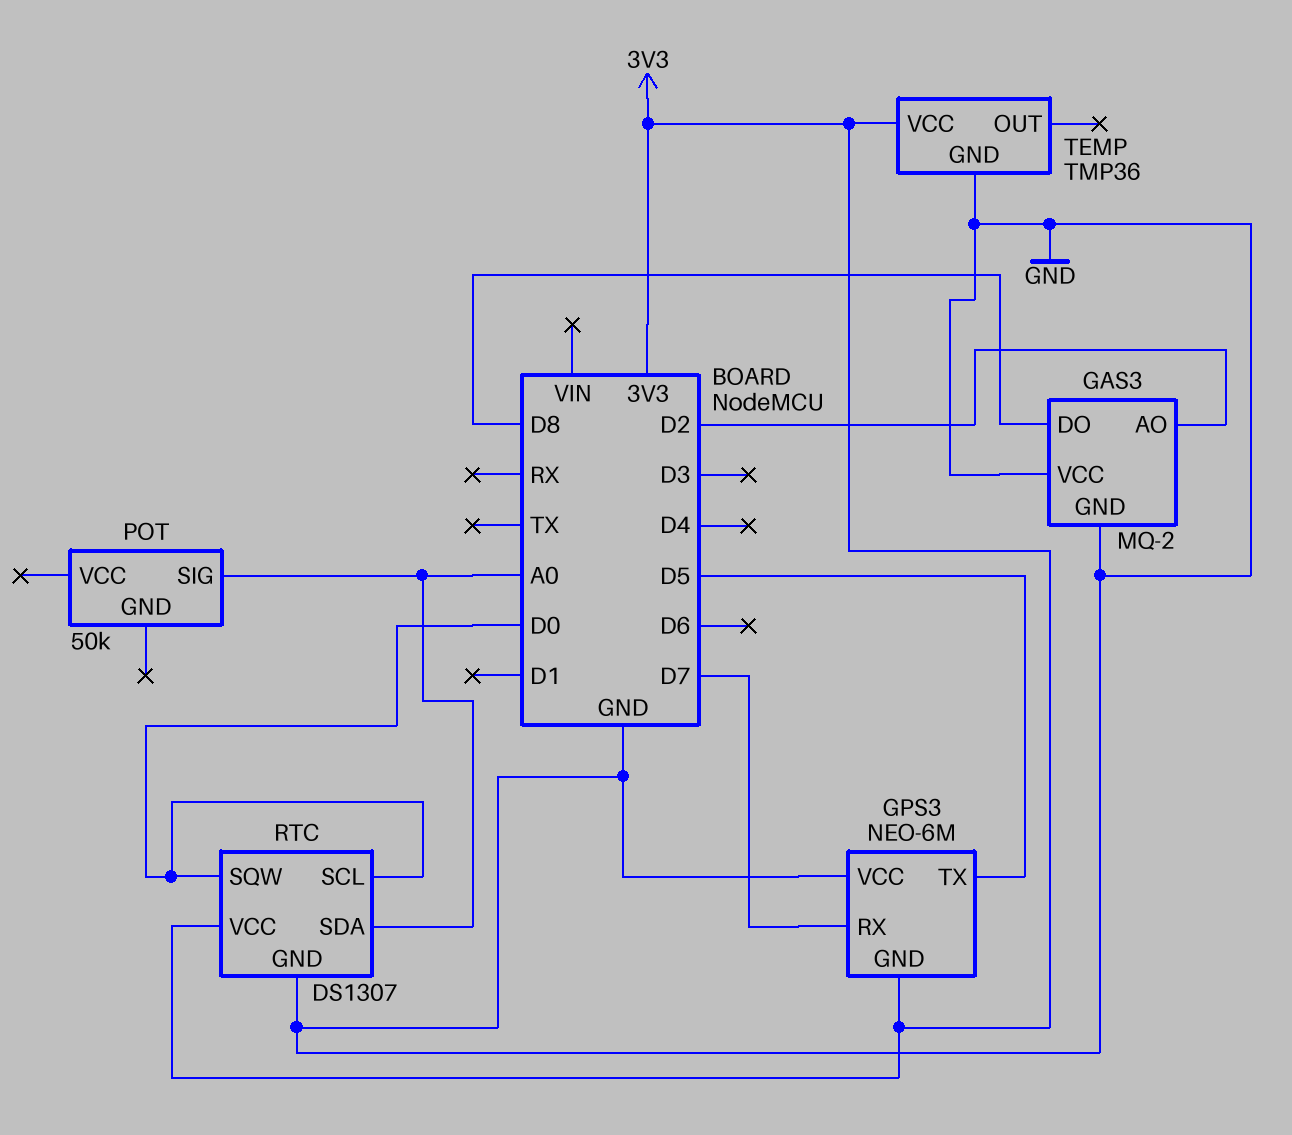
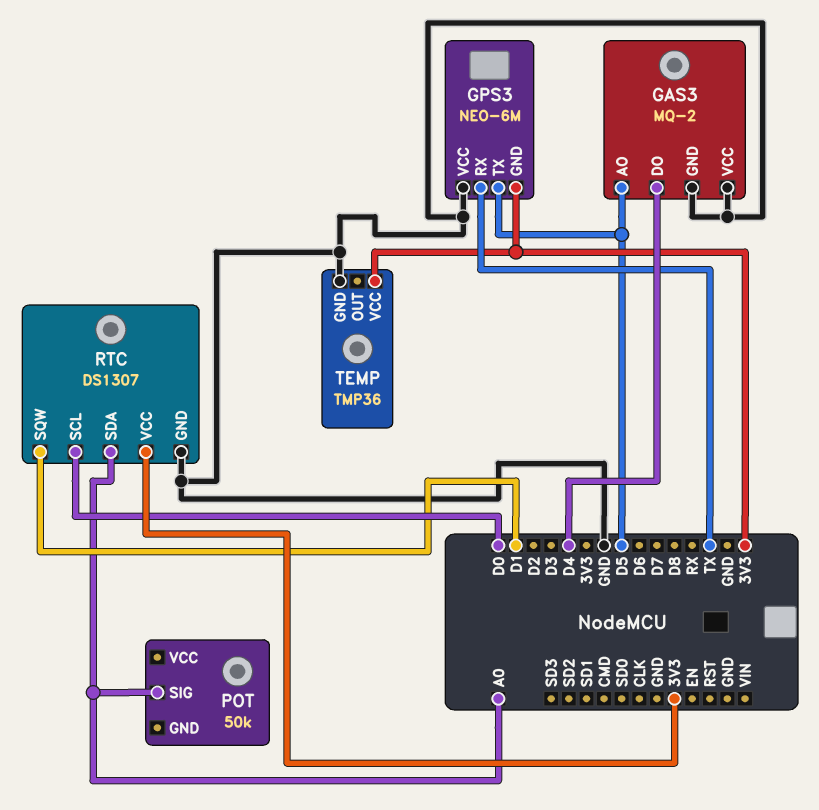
GAS3 pin AO: D2 -> D5
GAS3 pin DO: D8 -> D4
GPS3 pin RX: D7 -> TX
RTC pin SQW: D0 -> D1

